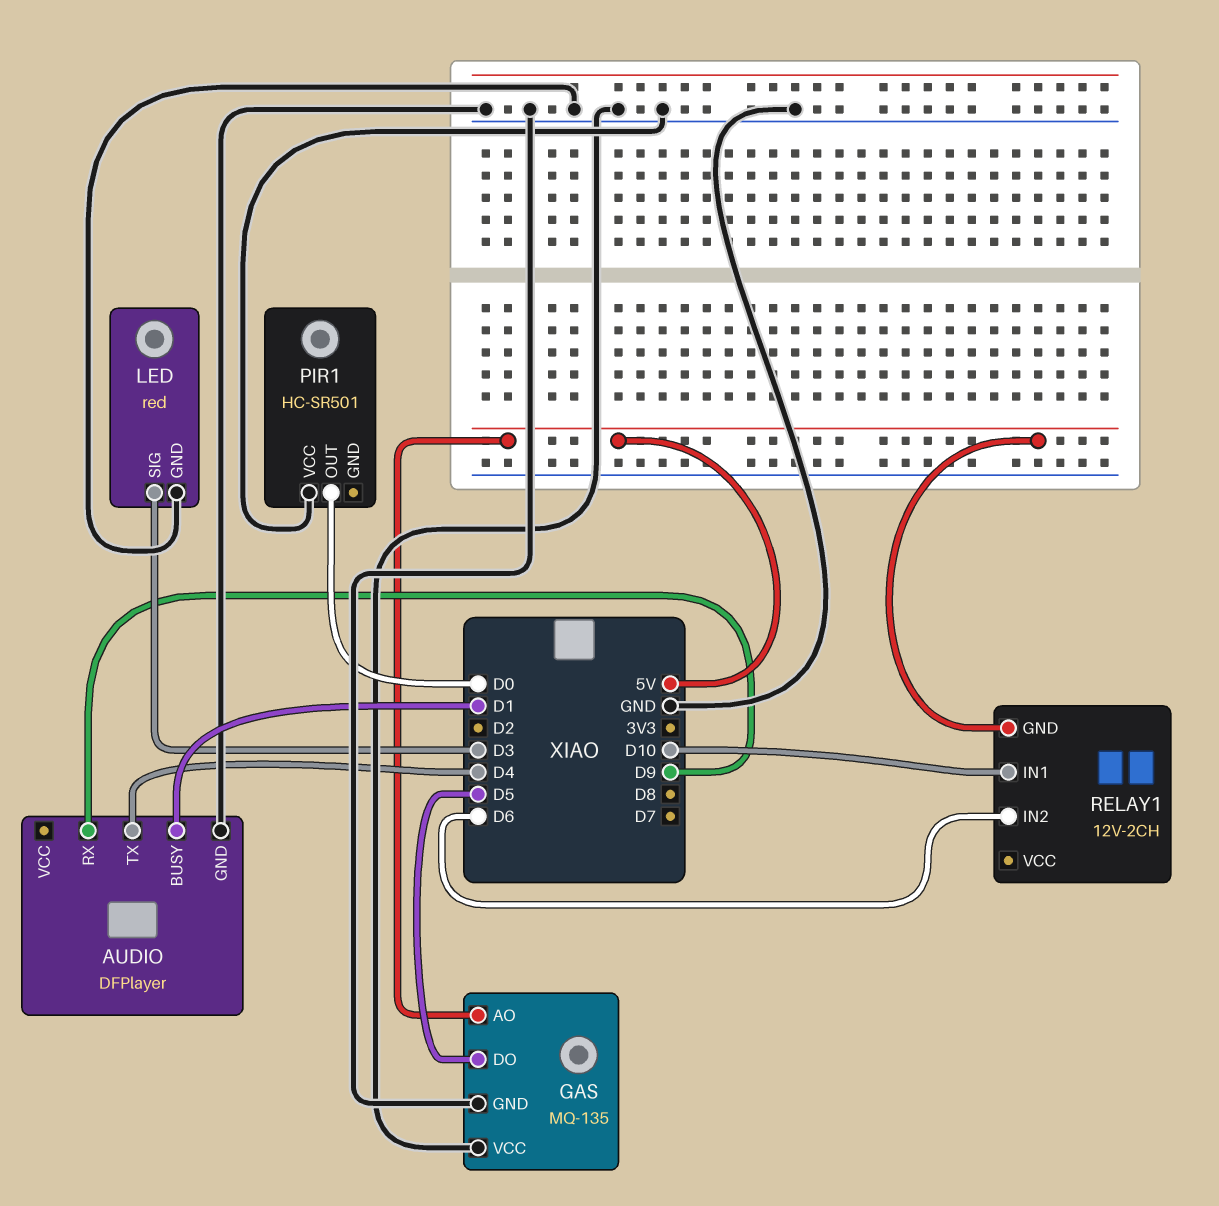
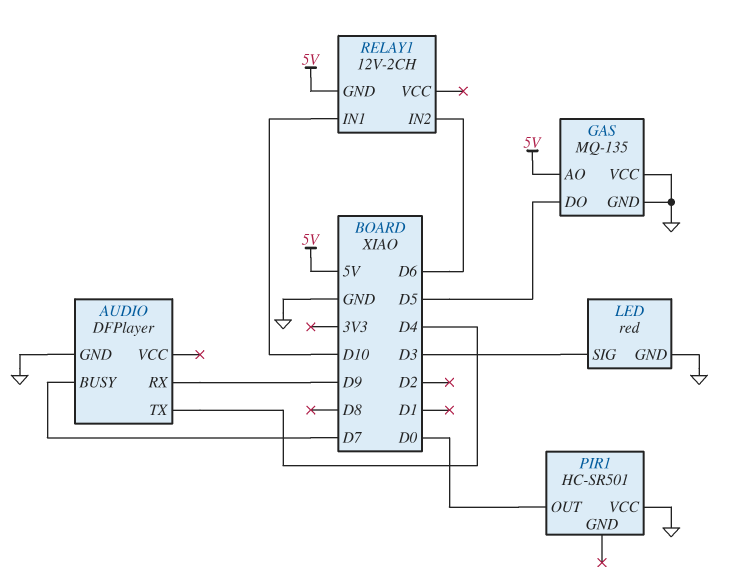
AUDIO pin BUSY: D1 -> D7

